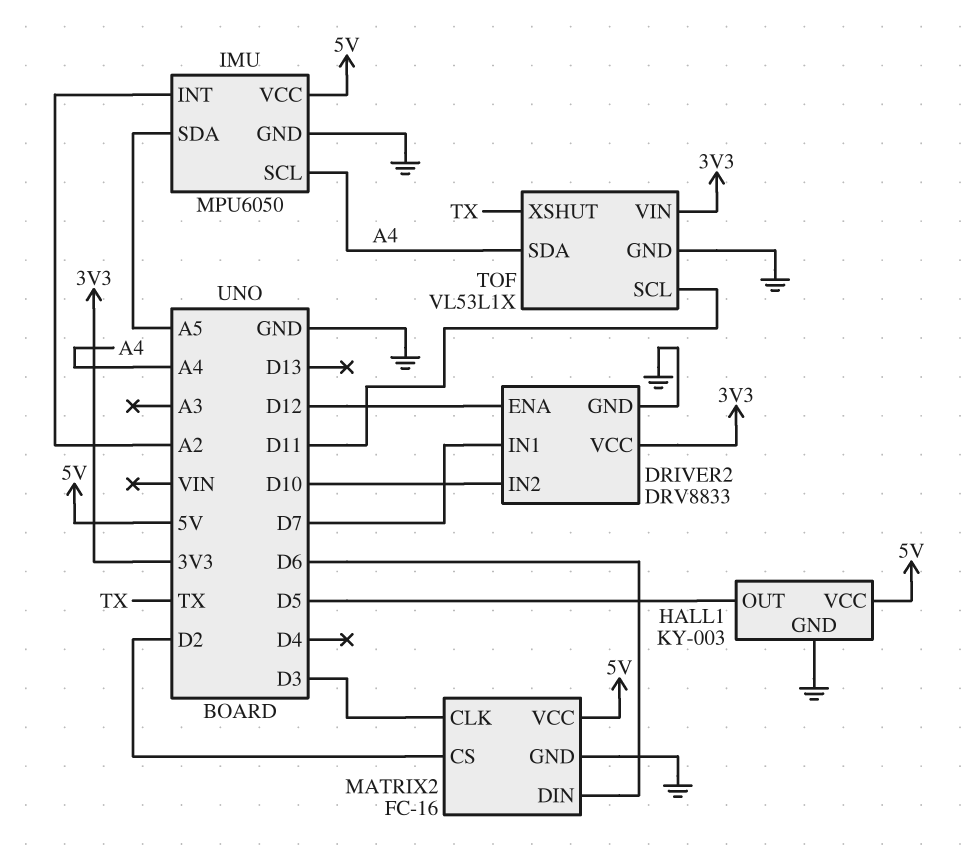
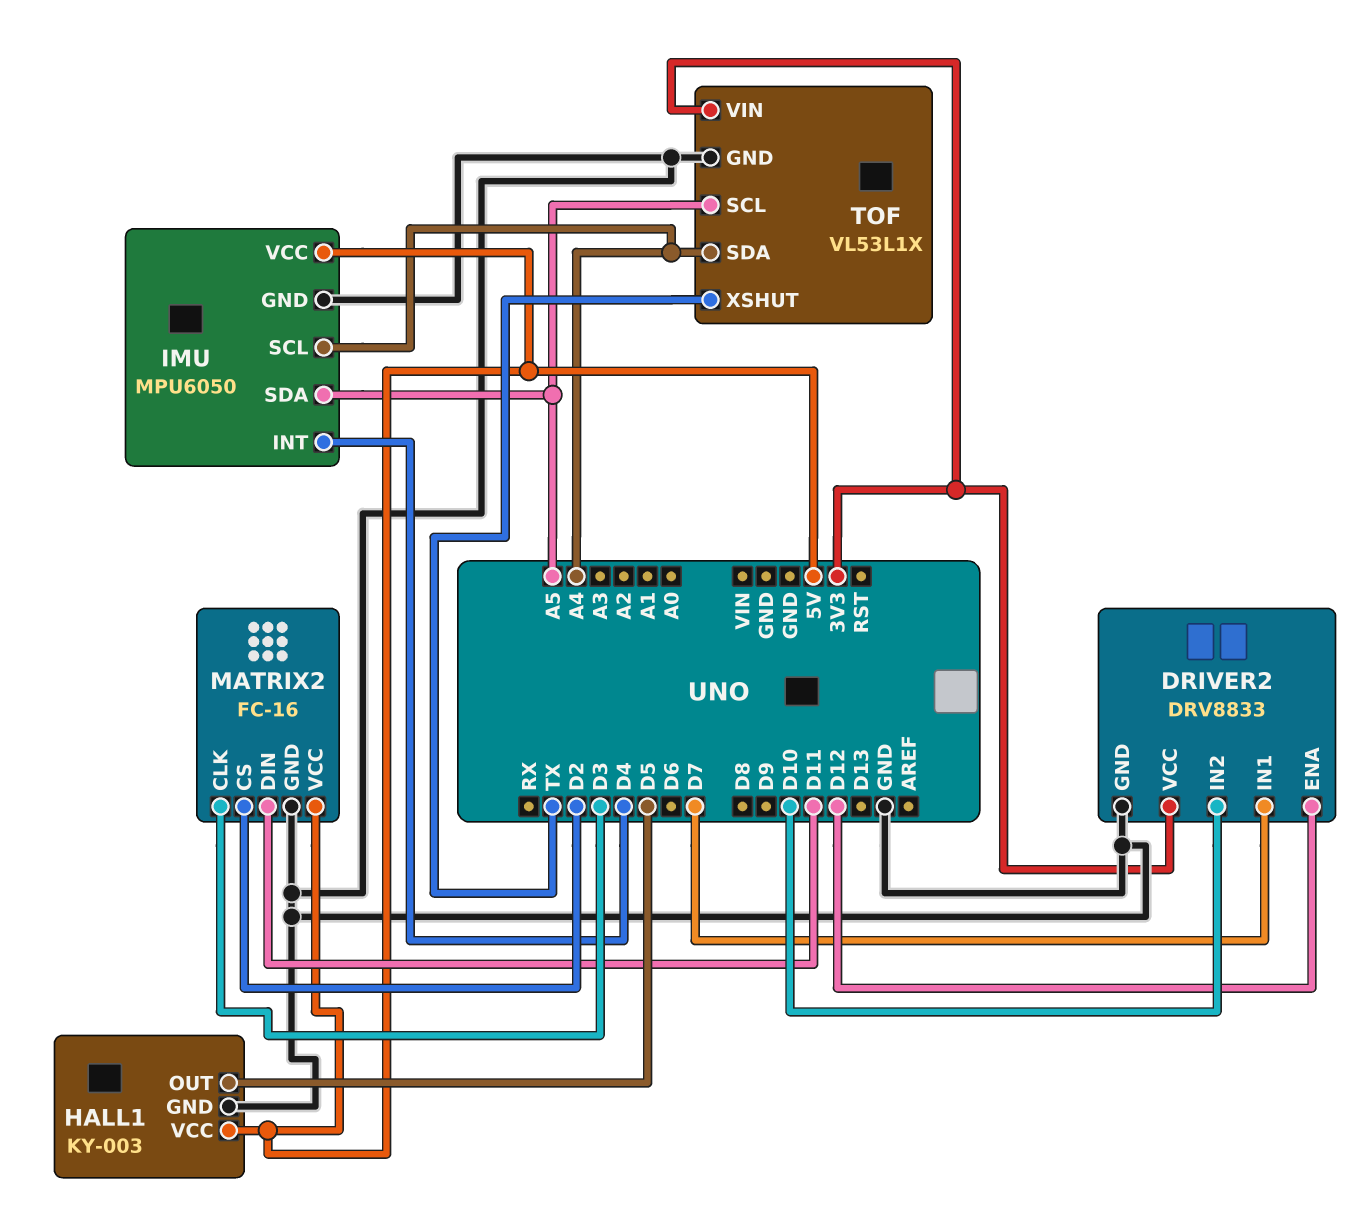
IMU pin INT: A2 -> D4
MATRIX2 pin DIN: D6 -> D11
TOF pin SCL: D11 -> A5

